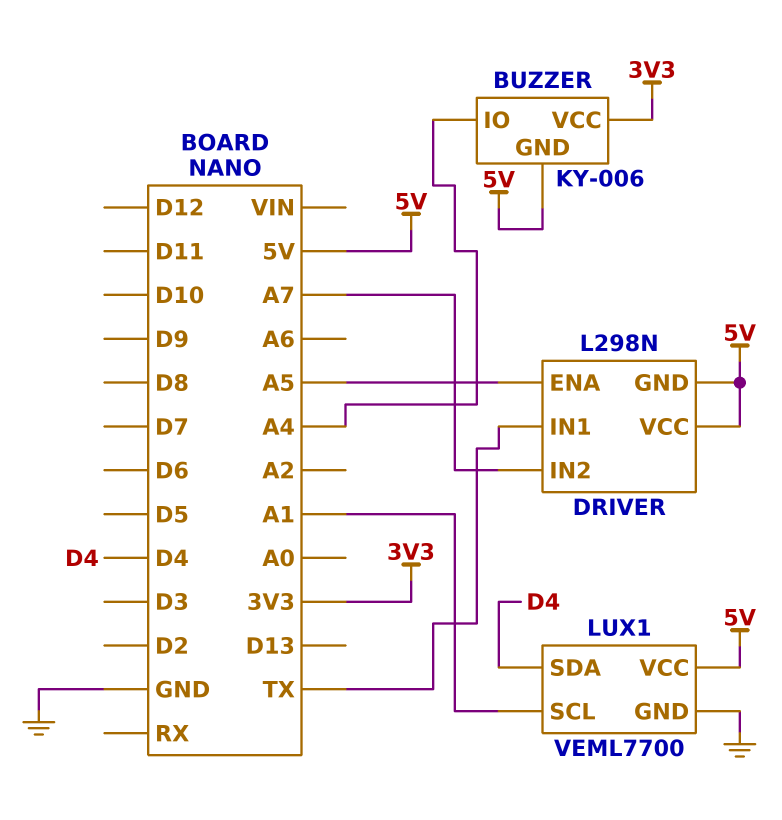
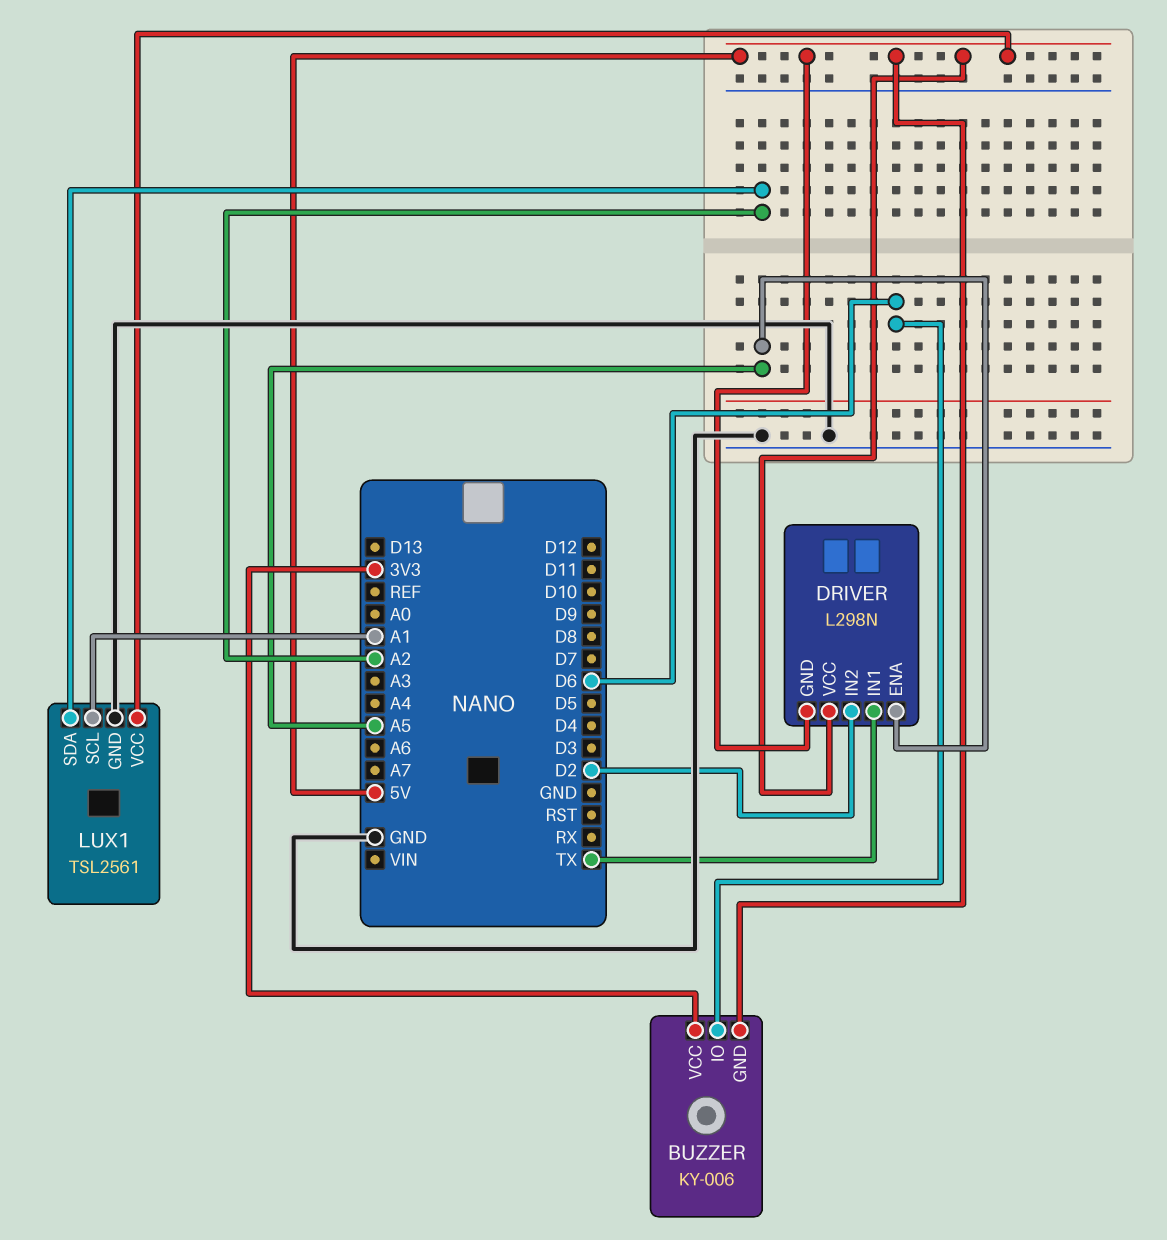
BUZZER pin IO: A4 -> D6
DRIVER pin IN2: A7 -> D2
LUX1: VEML7700 -> TSL2561
LUX1 pin SDA: D4 -> A2

